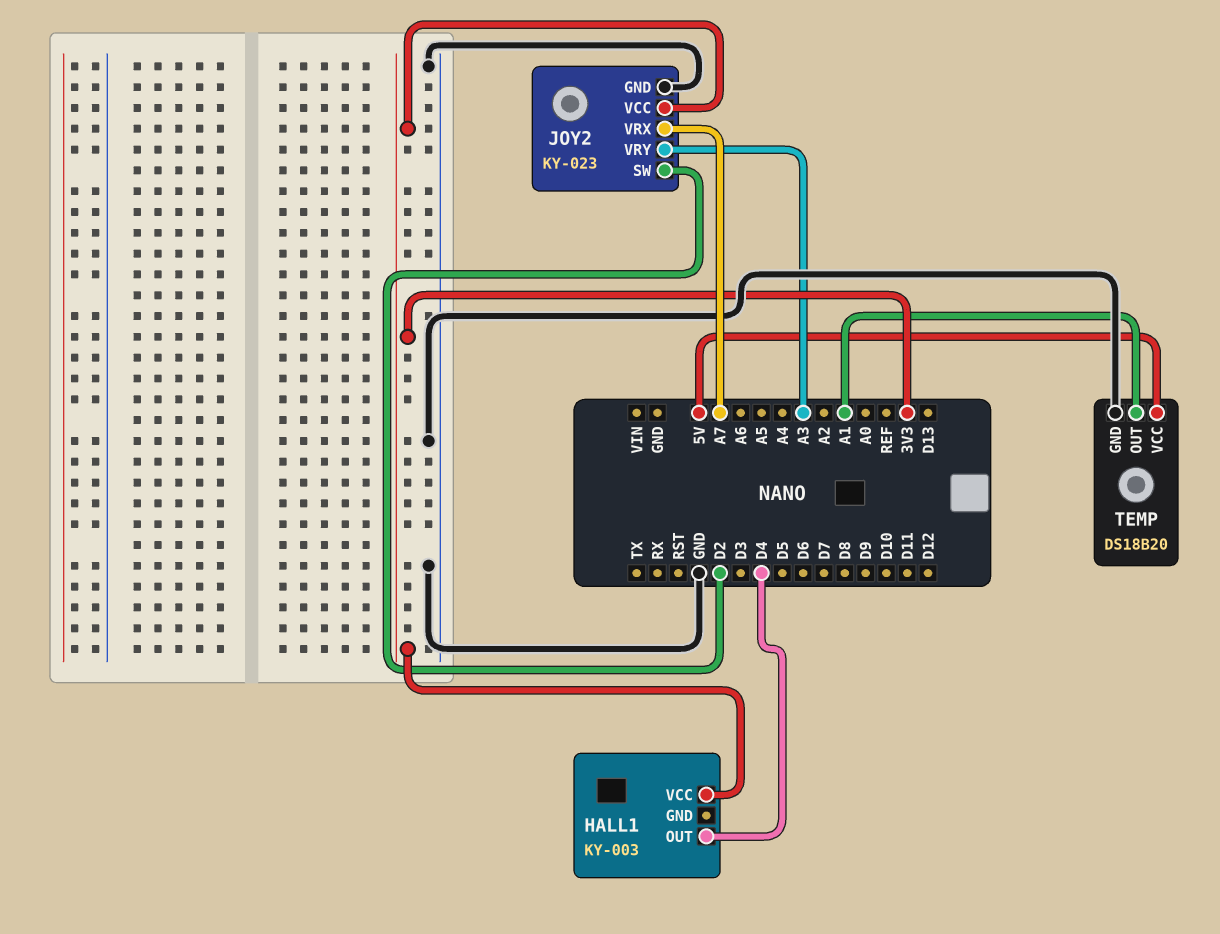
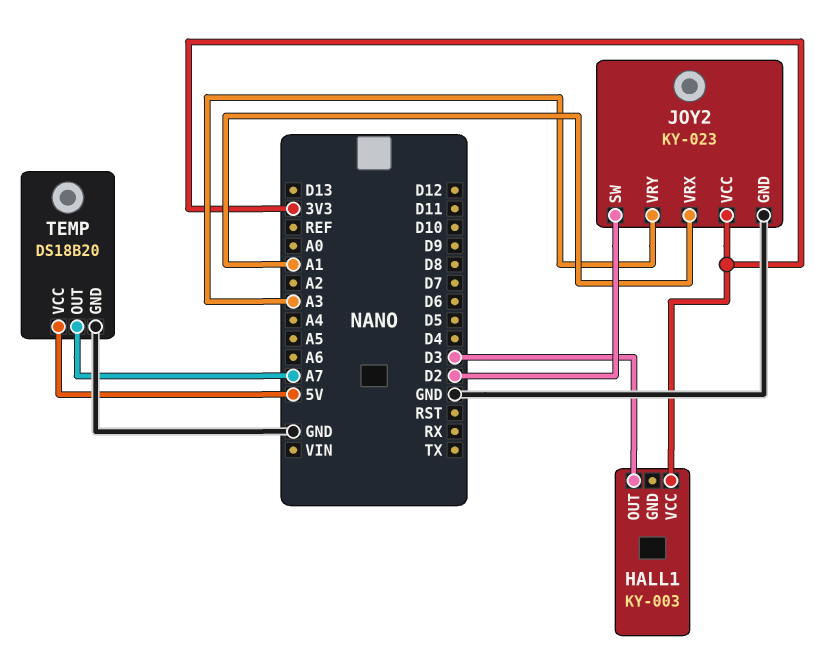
HALL1 pin OUT: D4 -> D3
JOY2 pin VRX: A7 -> A1
TEMP pin OUT: A1 -> A7

